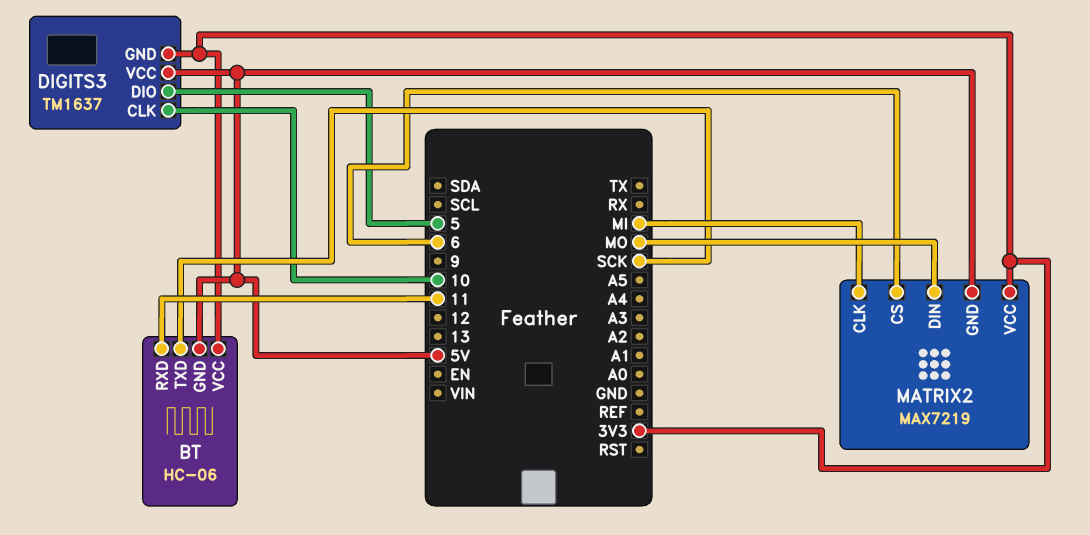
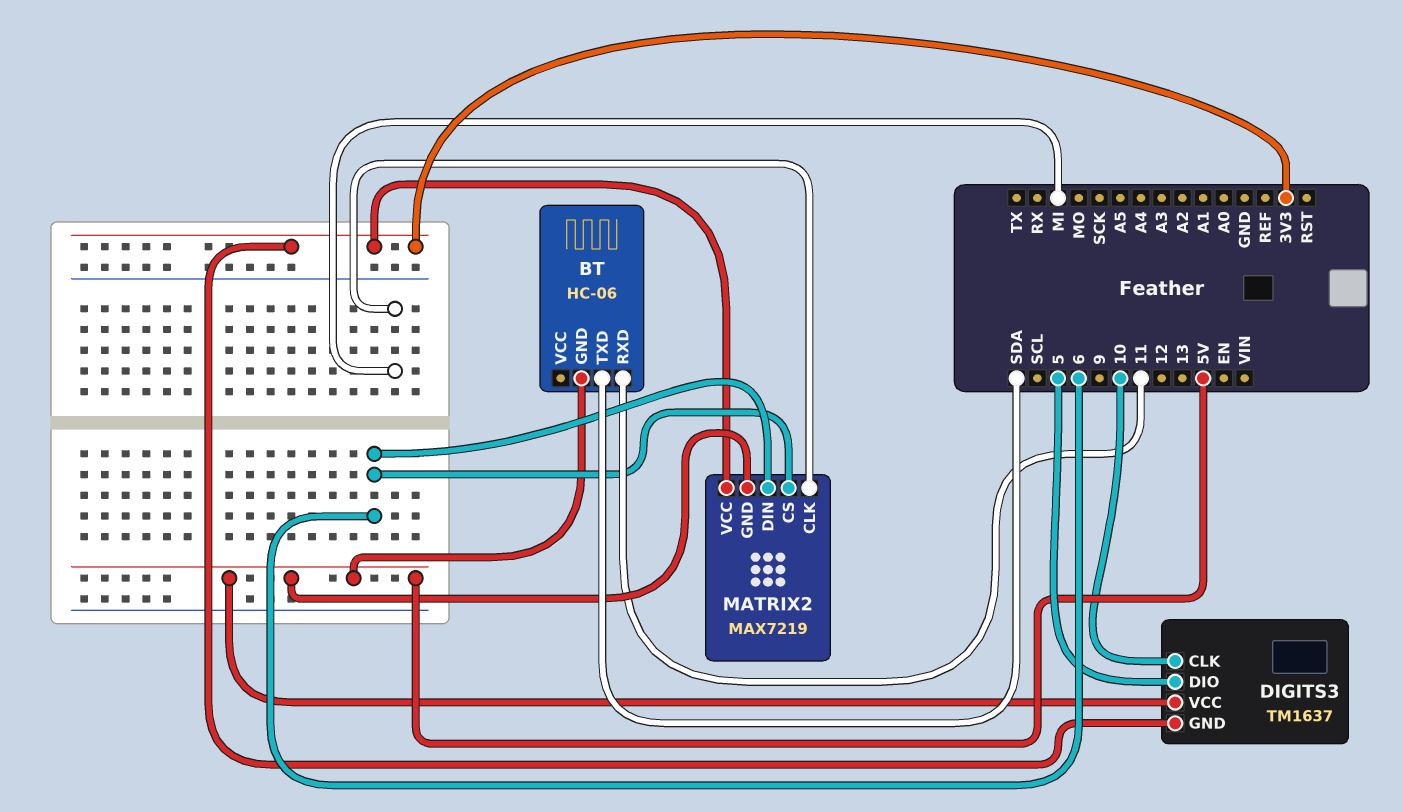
BT pin TXD: SCK -> SDA
BT pin VCC: 3V3 -> none
MATRIX2 pin DIN: MO -> 6

